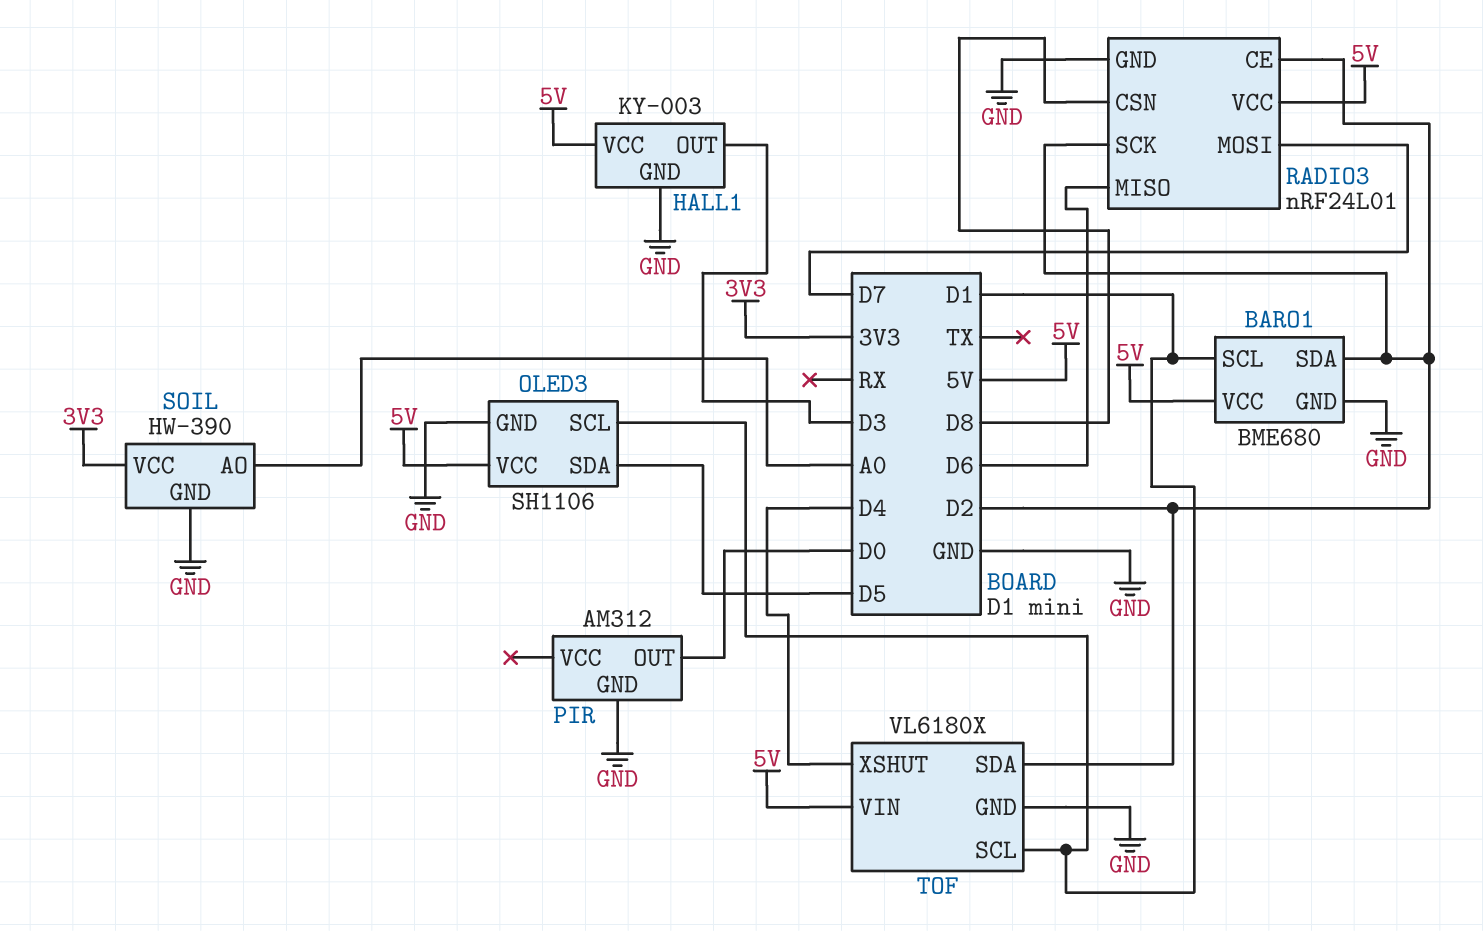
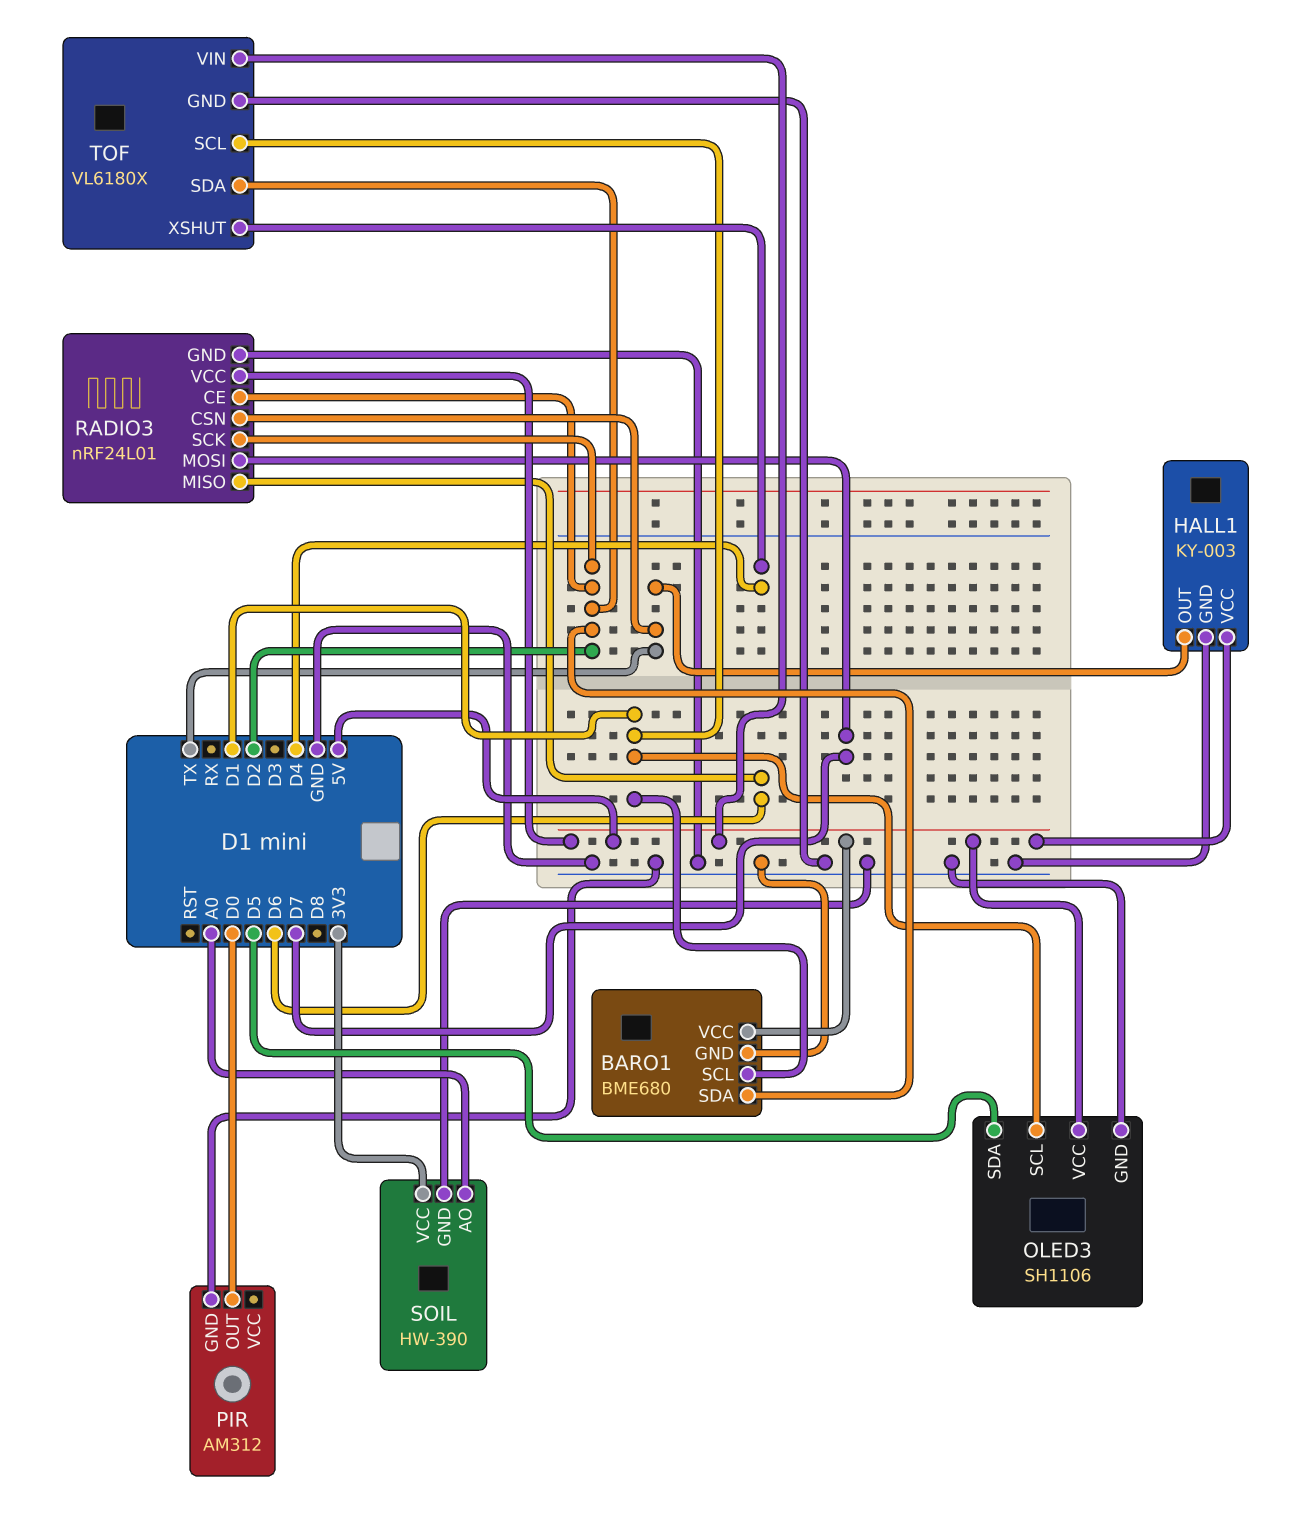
HALL1 pin OUT: D3 -> TX
RADIO3 pin CSN: D8 -> TX

